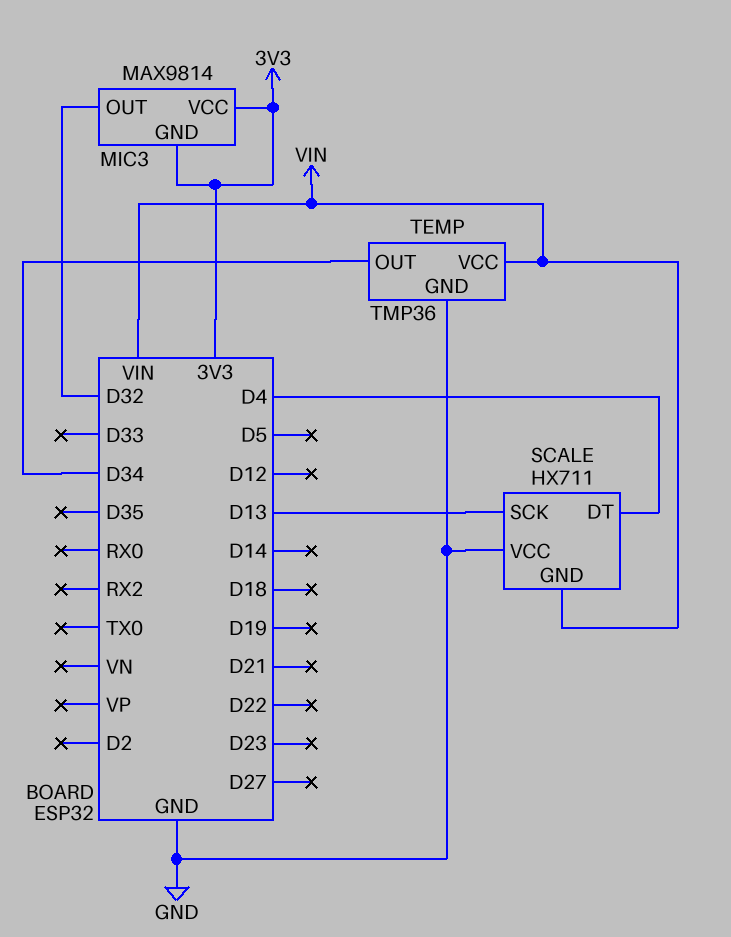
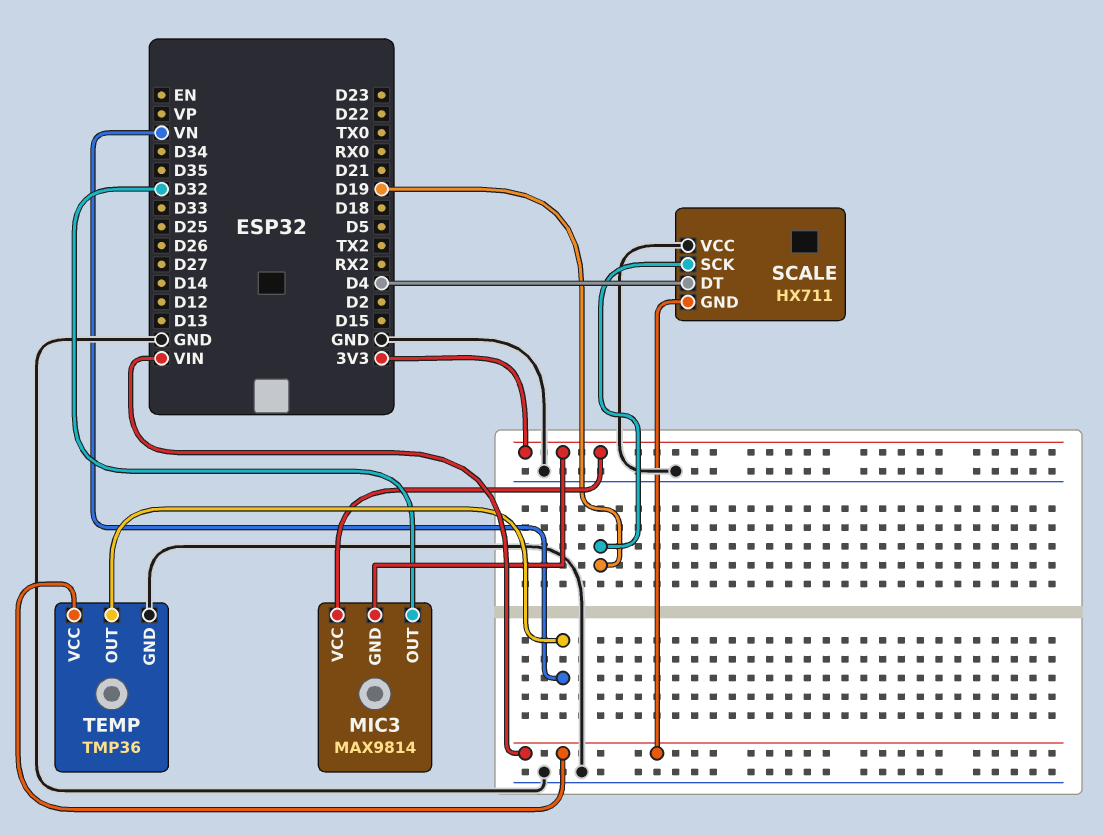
SCALE pin SCK: D13 -> D19
TEMP pin OUT: D34 -> VN

